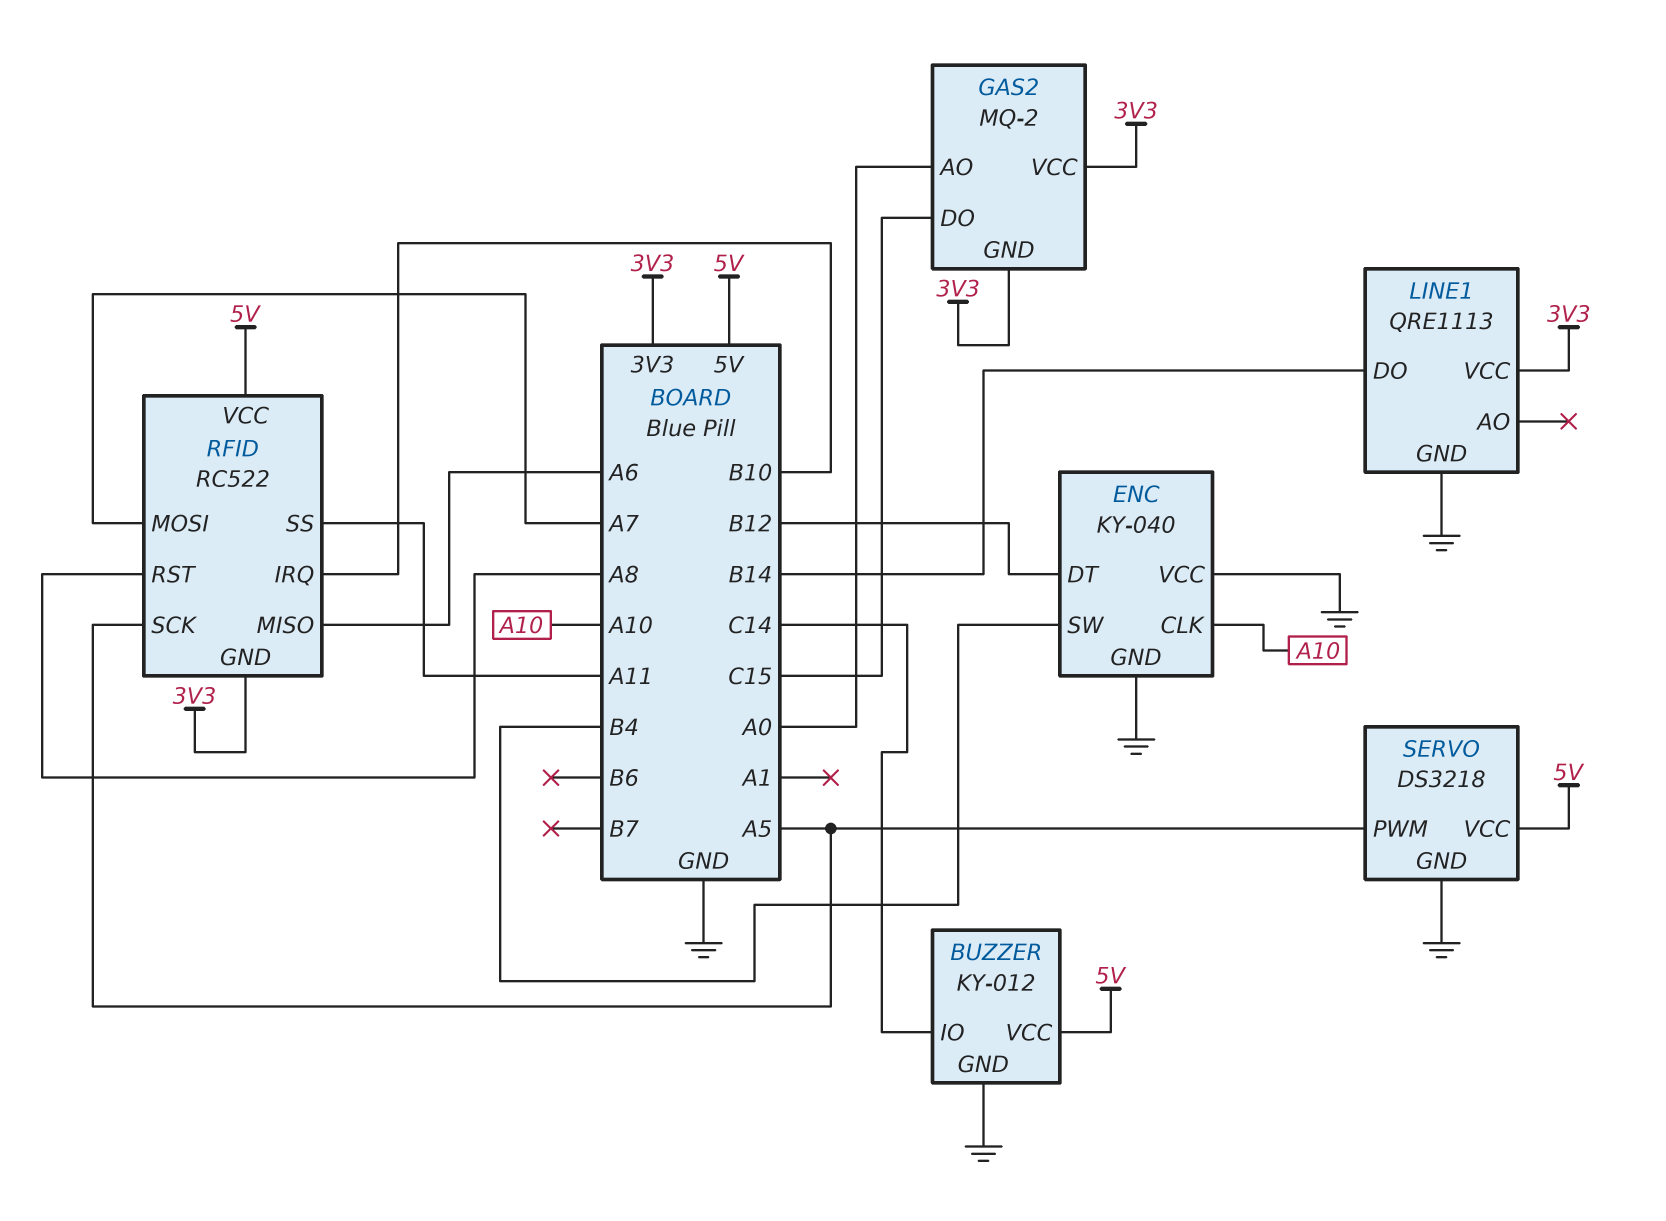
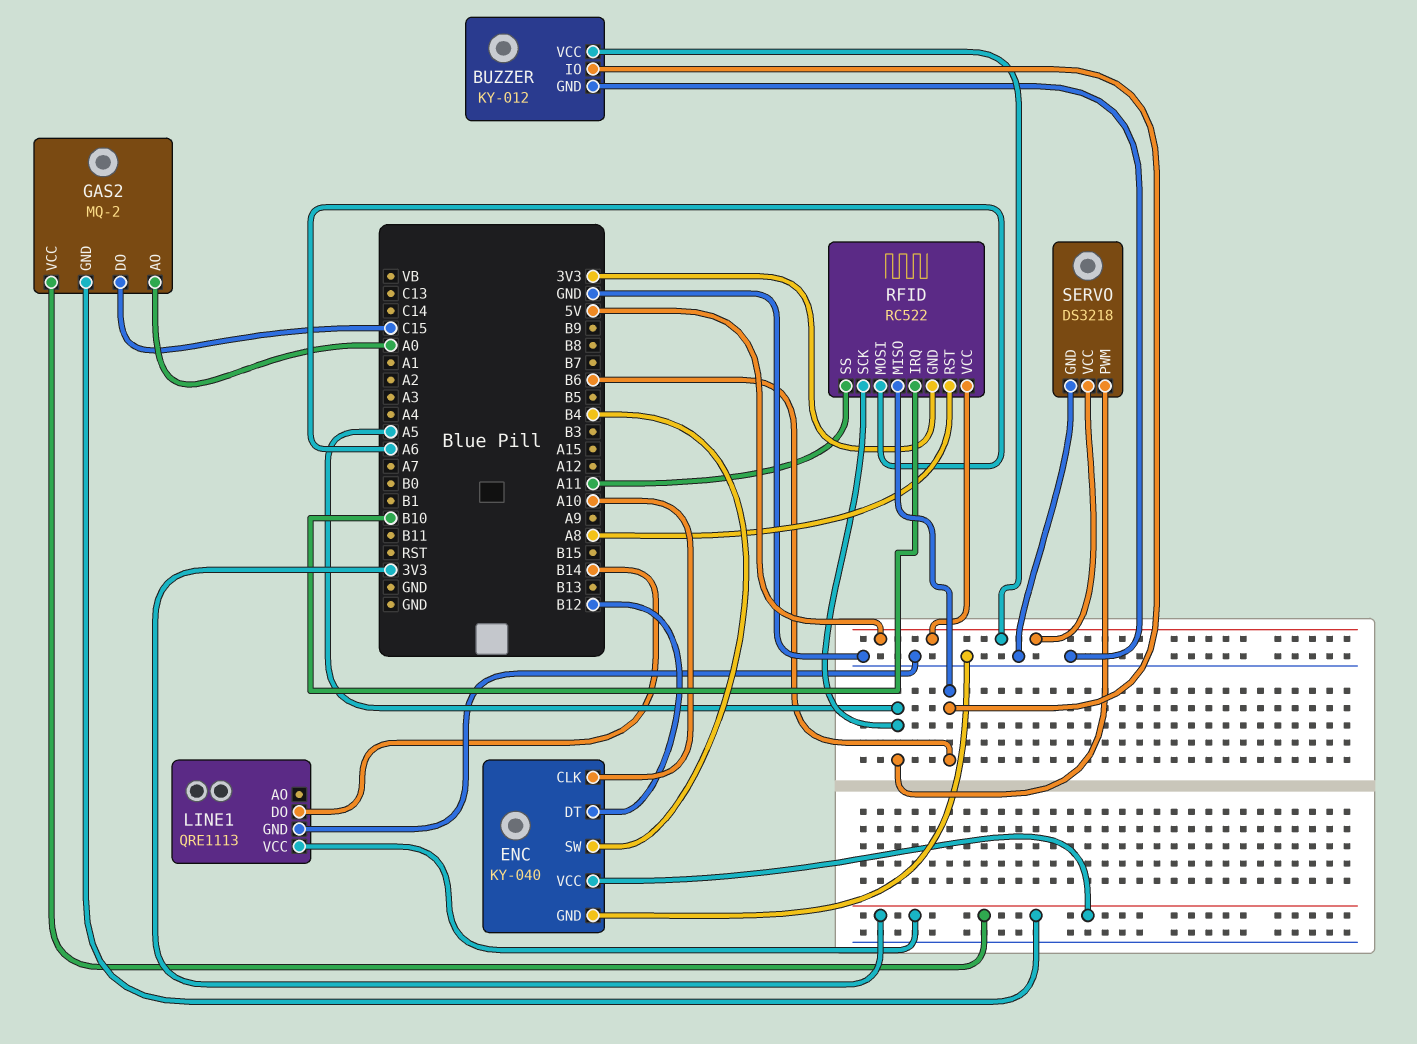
BUZZER pin IO: C14 -> B6
ENC pin VCC: GND -> 3V3
RFID pin MISO: A6 -> B6
RFID pin MOSI: A7 -> A6

